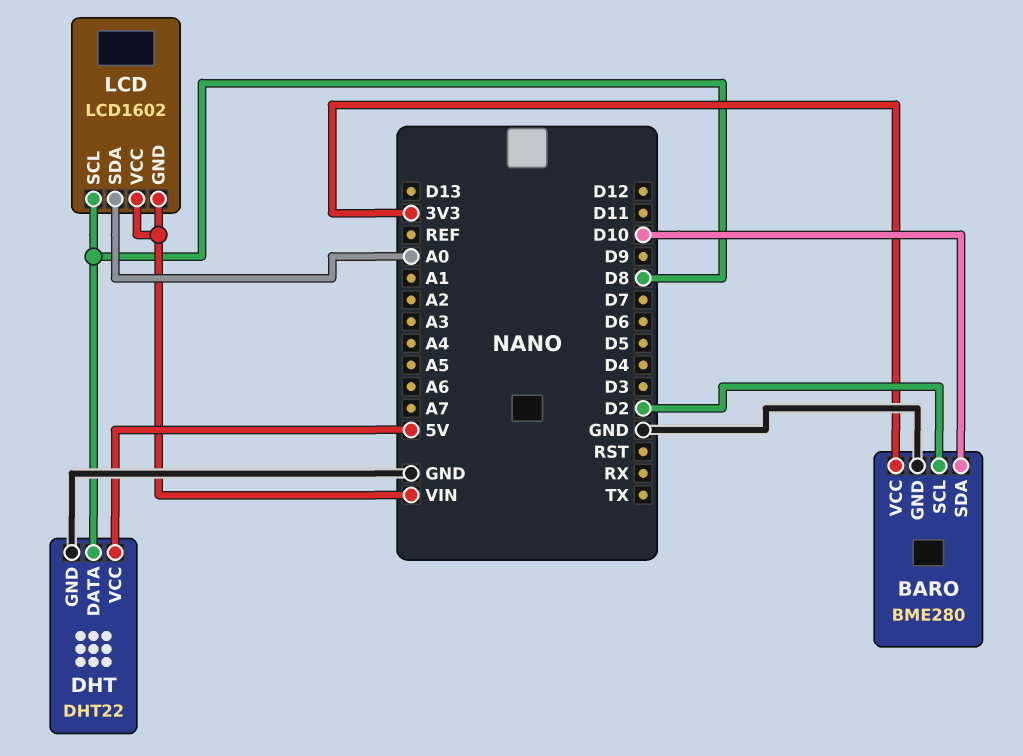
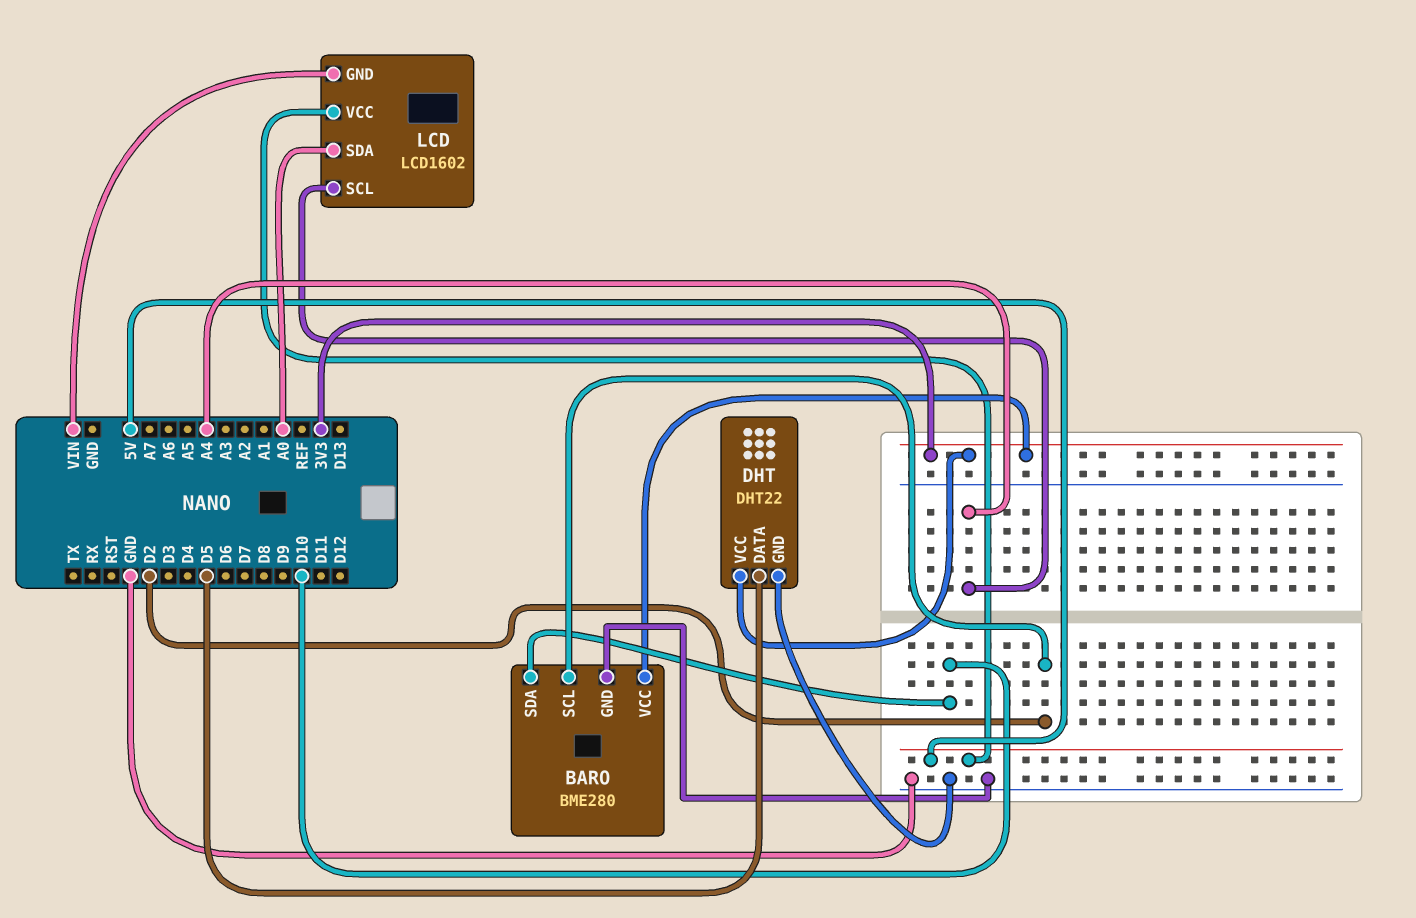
DHT pin DATA: D8 -> D5
DHT pin VCC: 5V -> 3V3
LCD pin SCL: D8 -> A4
LCD pin VCC: VIN -> 5V

